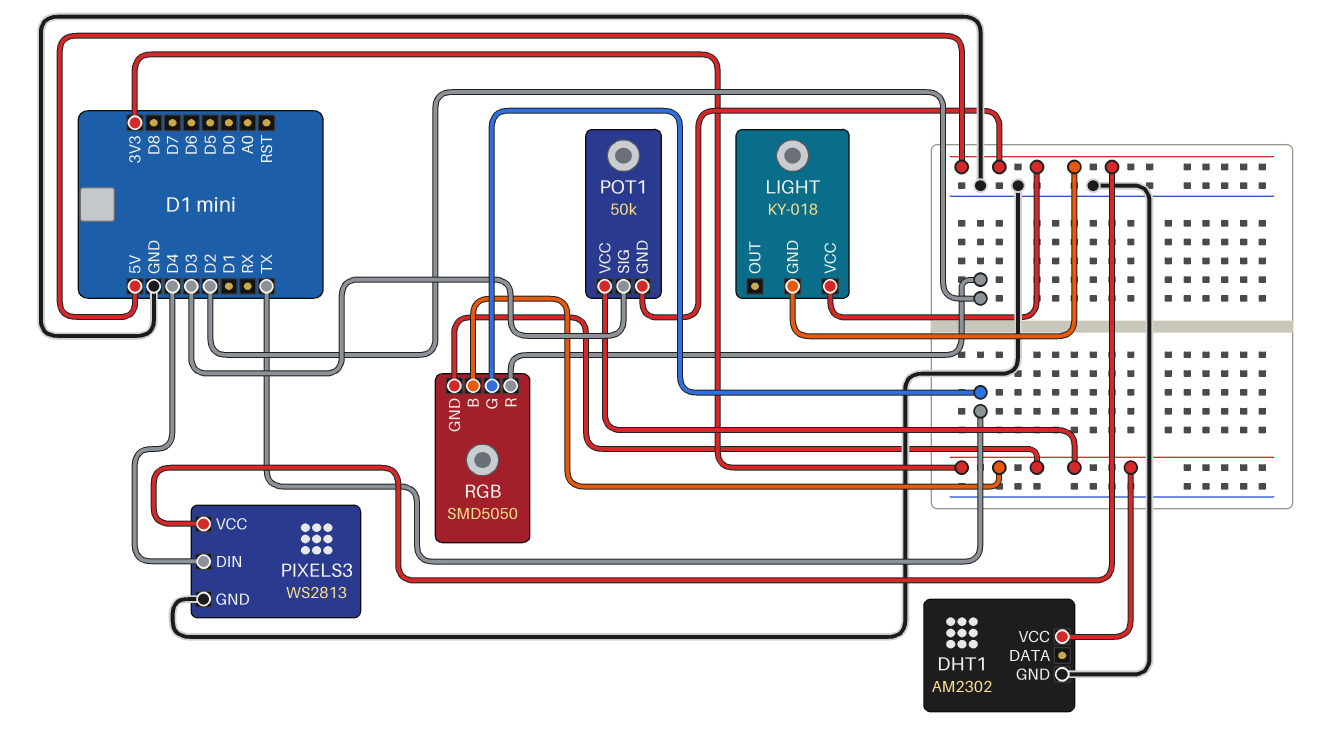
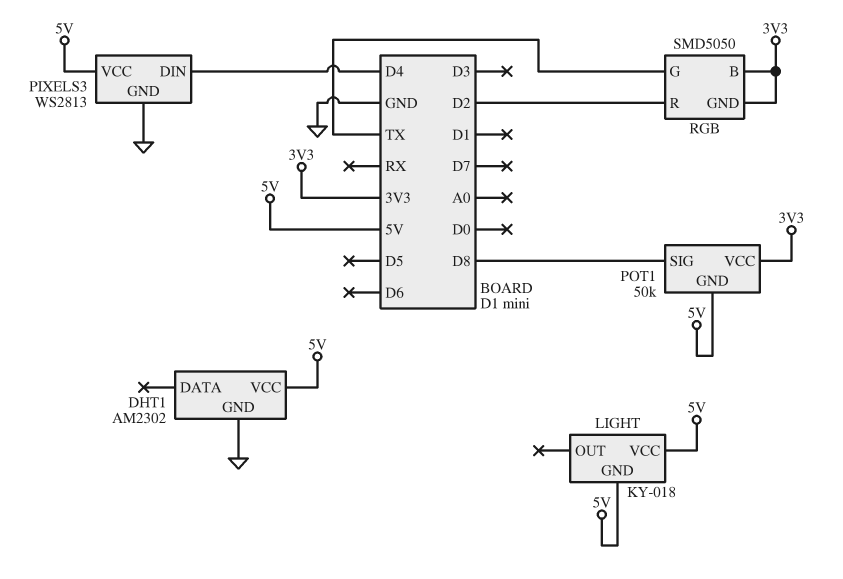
DHT1 pin VCC: 3V3 -> 5V
POT1 pin SIG: D3 -> D8

